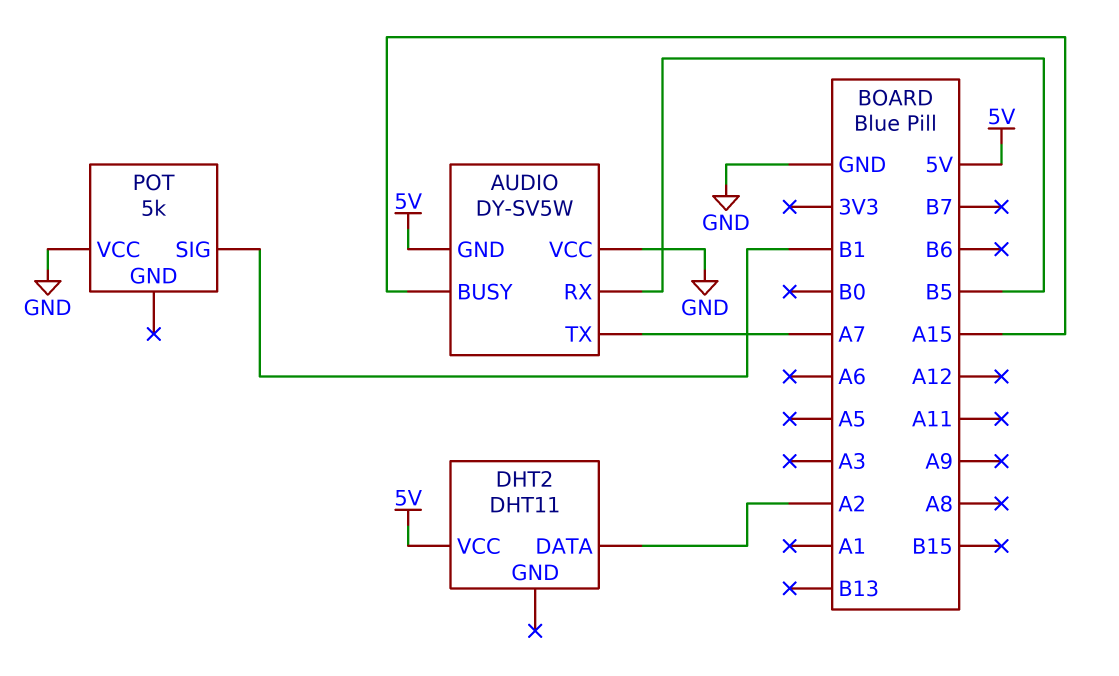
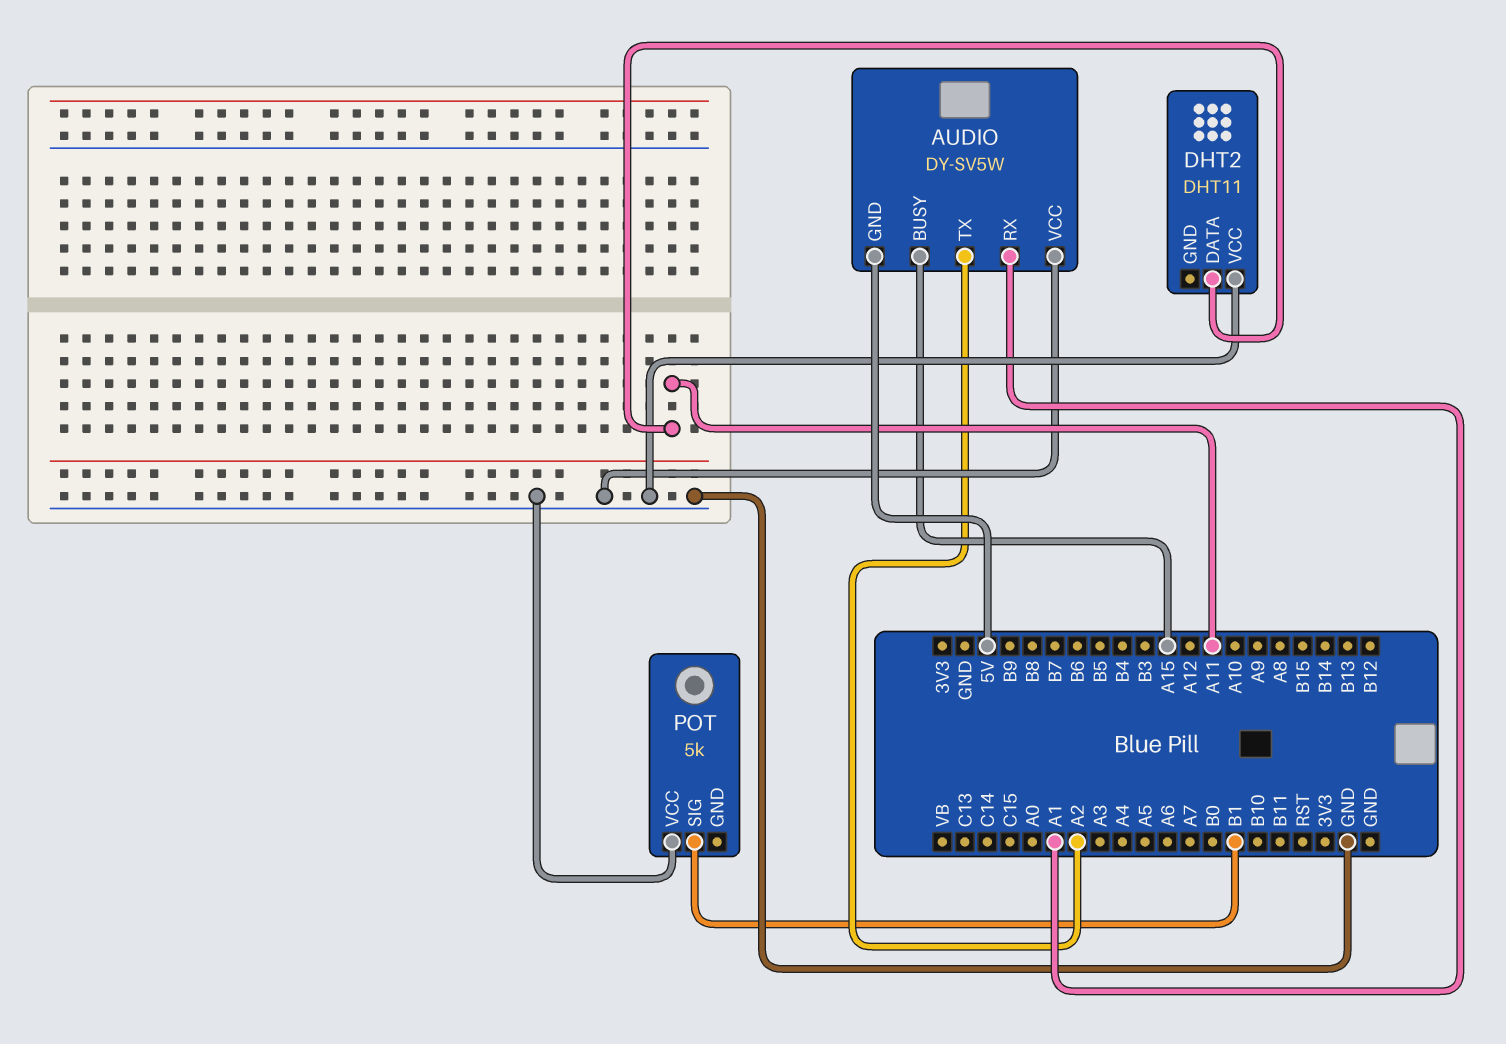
AUDIO pin RX: B5 -> A1
AUDIO pin TX: A7 -> A2
DHT2 pin DATA: A2 -> A11
DHT2 pin VCC: 5V -> GND

